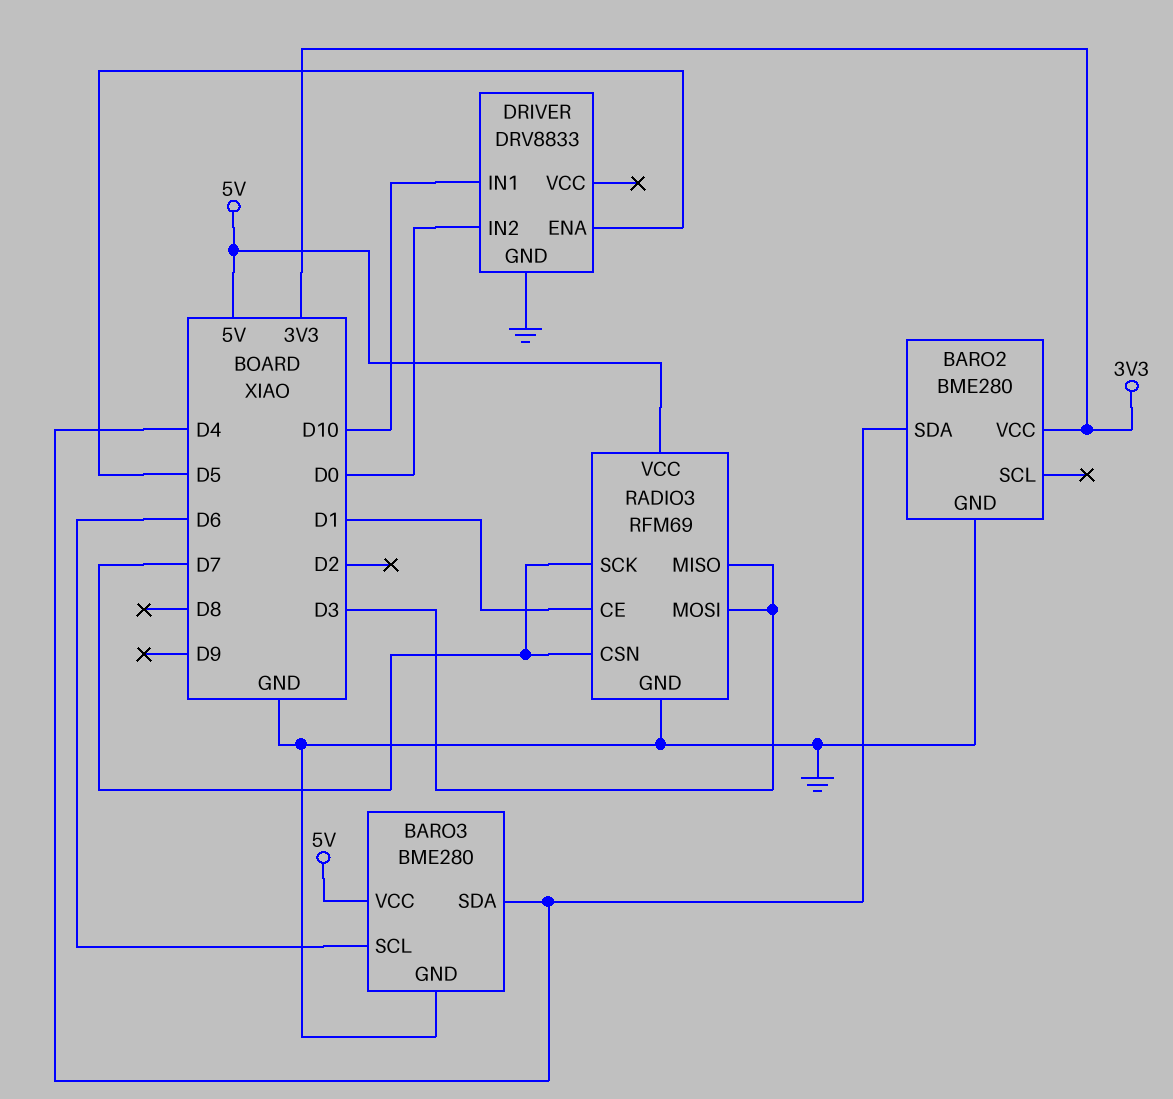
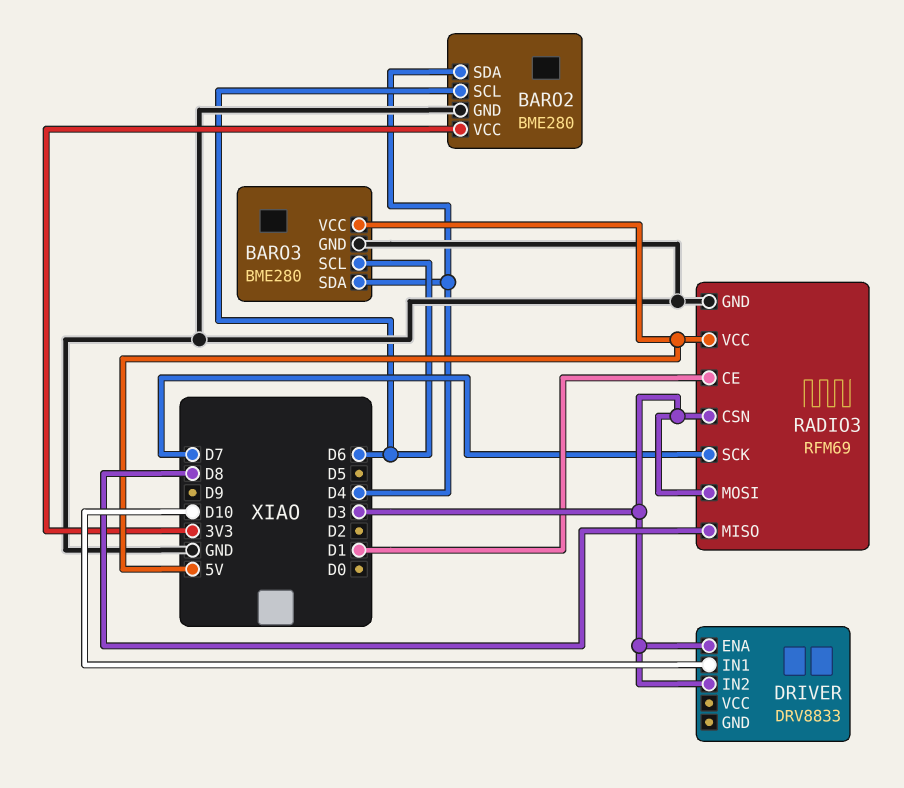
BARO2 pin SCL: none -> D6
DRIVER pin ENA: D5 -> D3
DRIVER pin GND: GND -> none
DRIVER pin IN2: D0 -> D3
RADIO3 pin CSN: D7 -> D3
RADIO3 pin MISO: D3 -> D8

